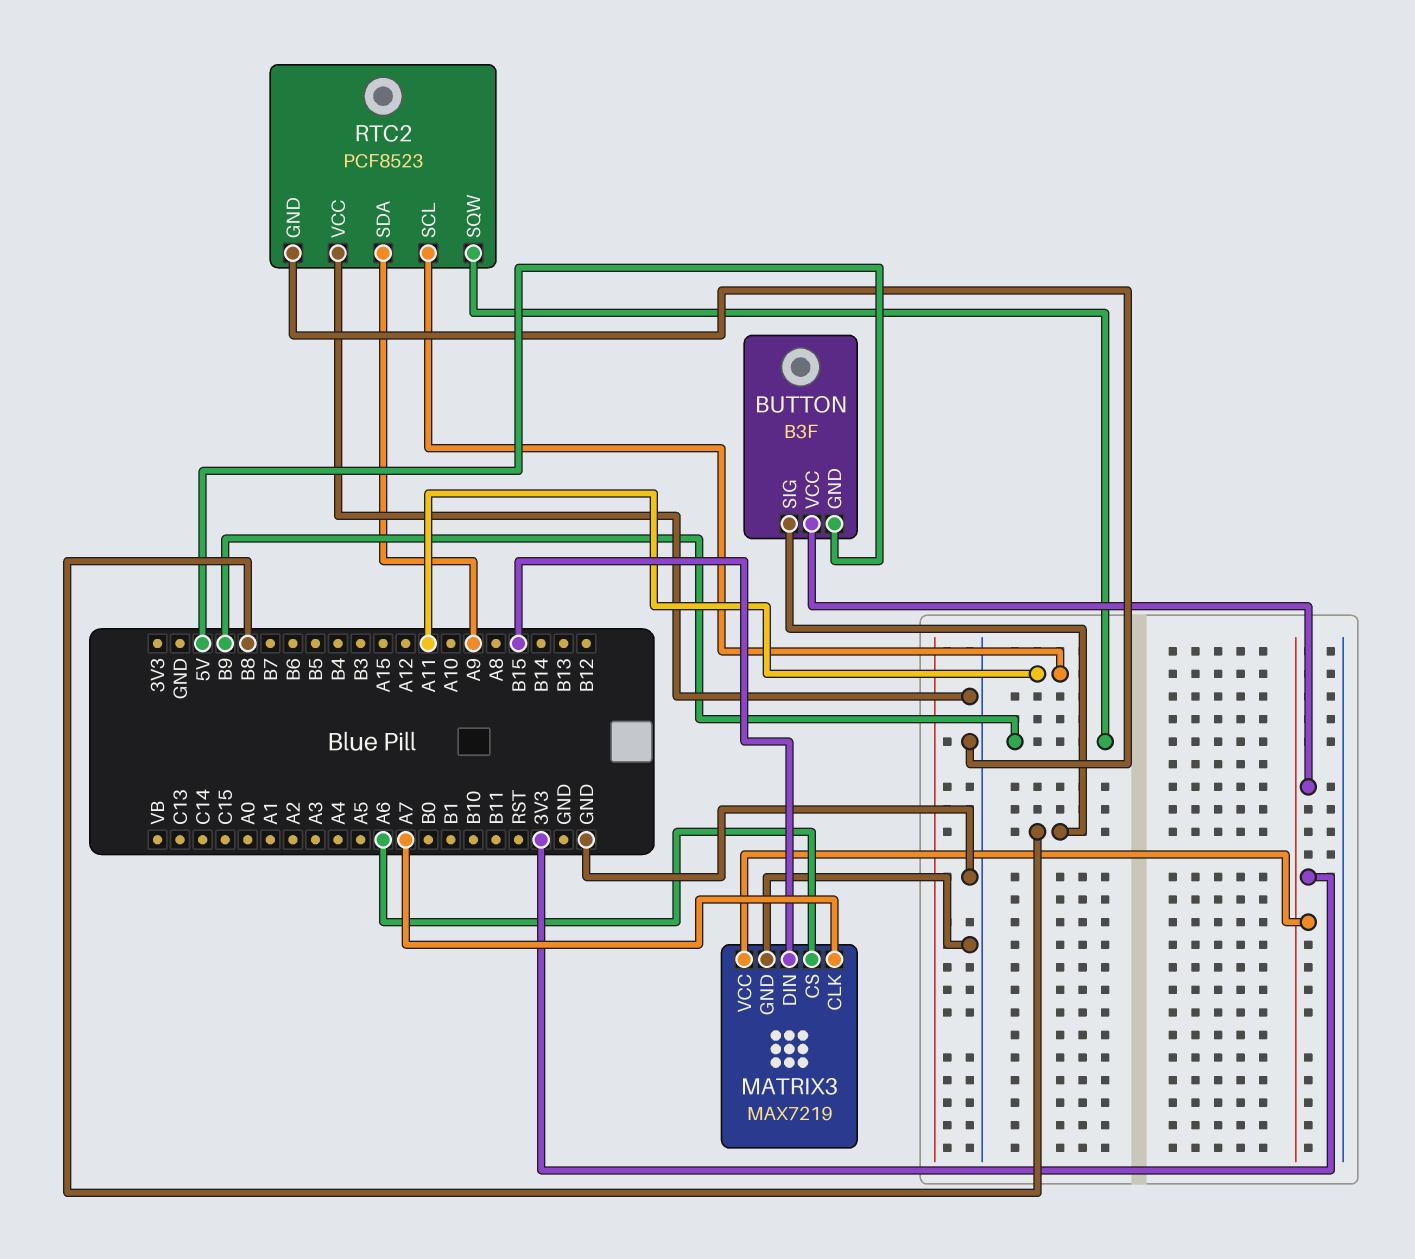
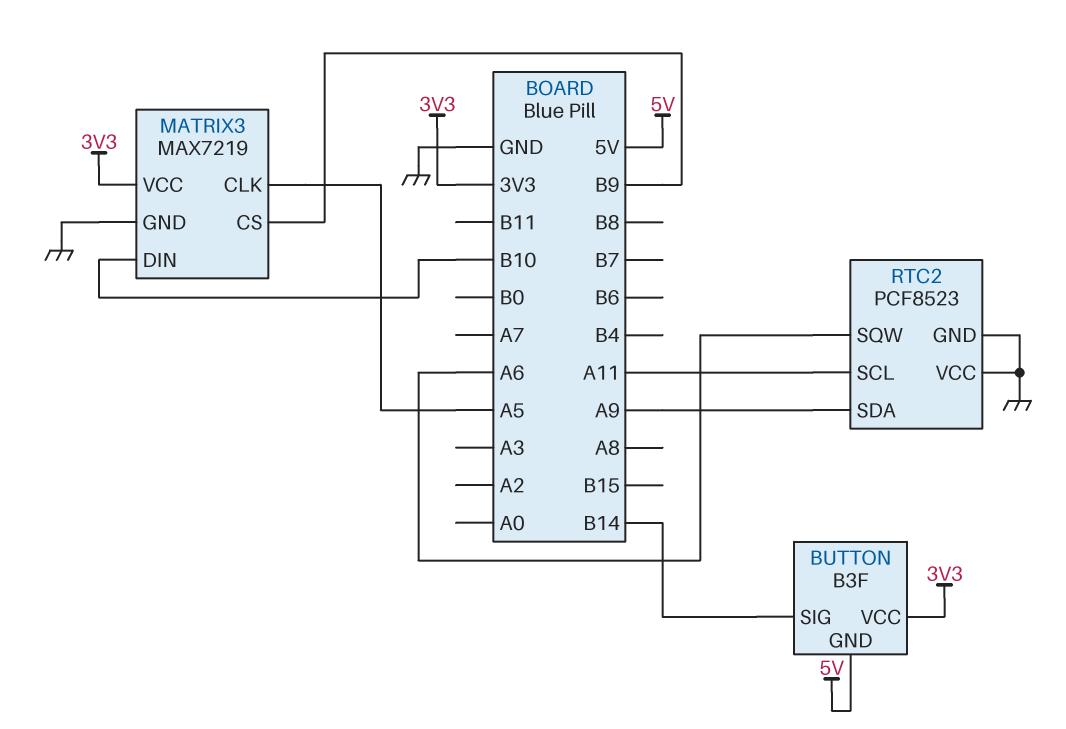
BUTTON pin SIG: B8 -> B14
MATRIX3 pin CLK: A7 -> A5
MATRIX3 pin CS: A6 -> B9
MATRIX3 pin DIN: B15 -> B10
RTC2 pin SQW: B9 -> A6

